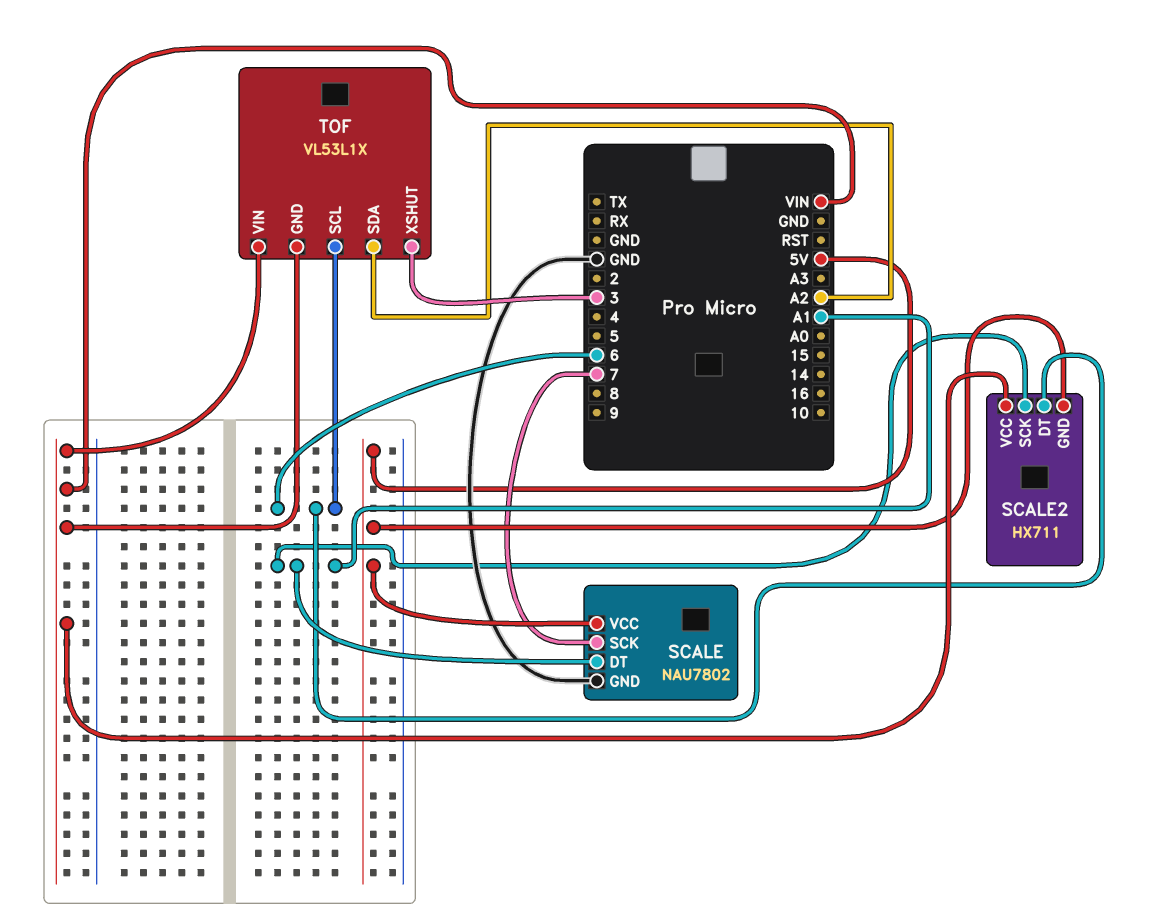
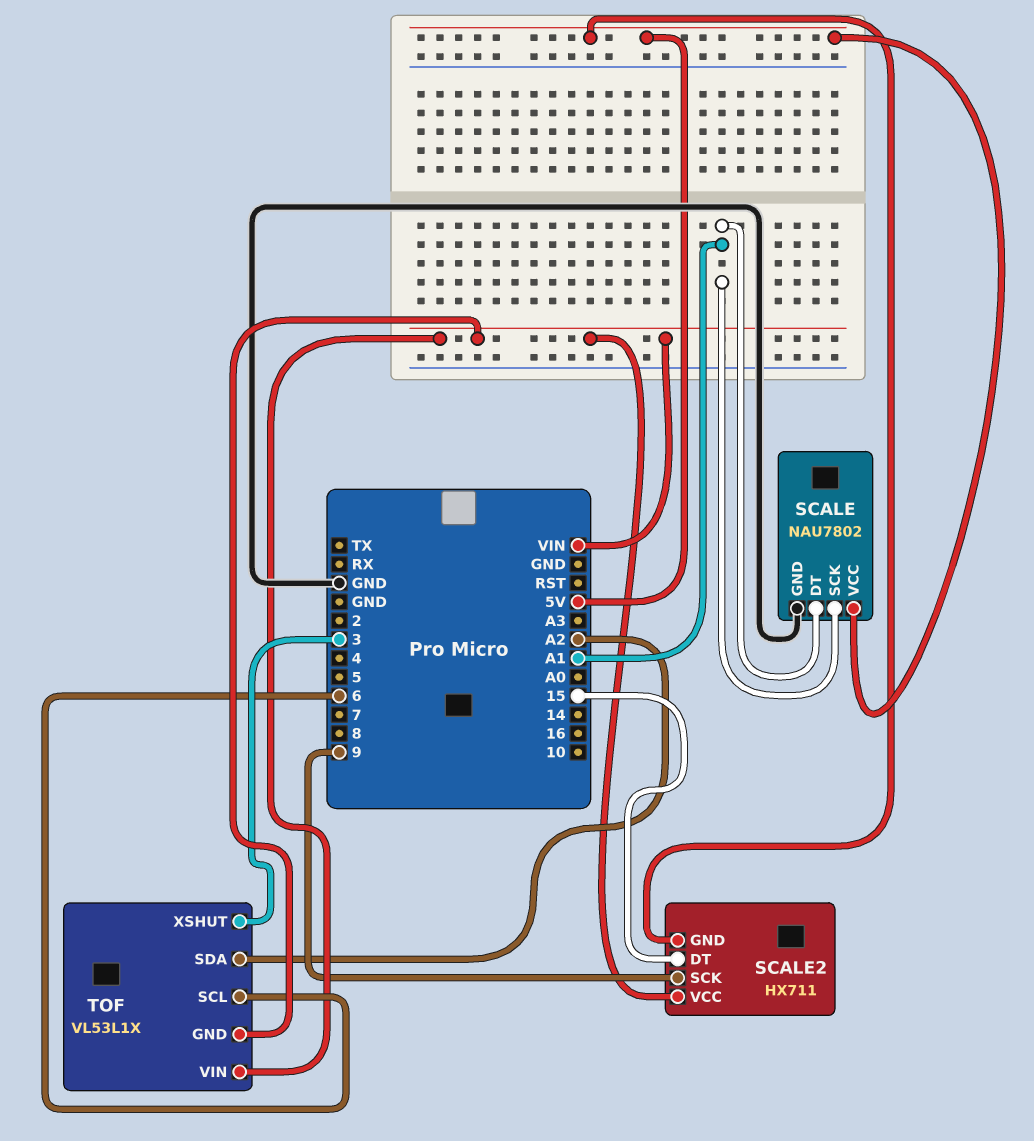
SCALE pin SCK: 7 -> A1
SCALE2 pin DT: 6 -> 15
SCALE2 pin SCK: A1 -> 9

